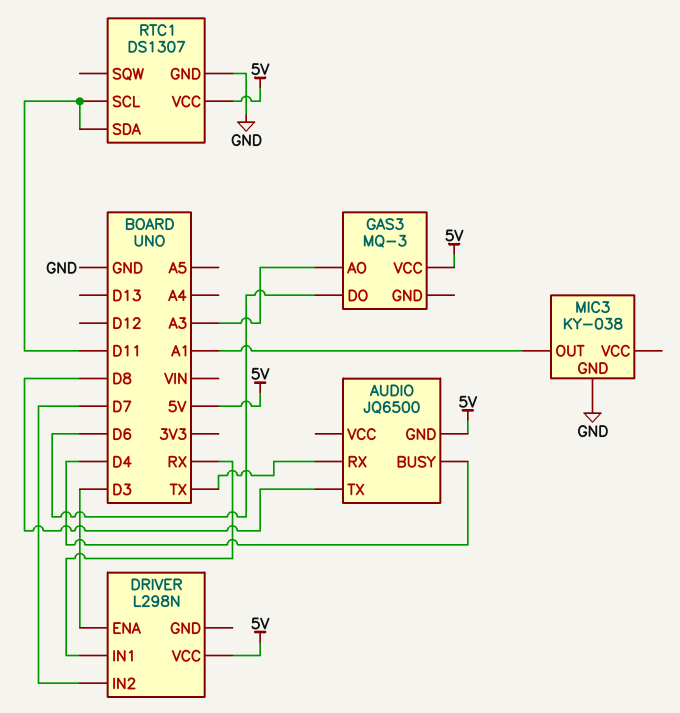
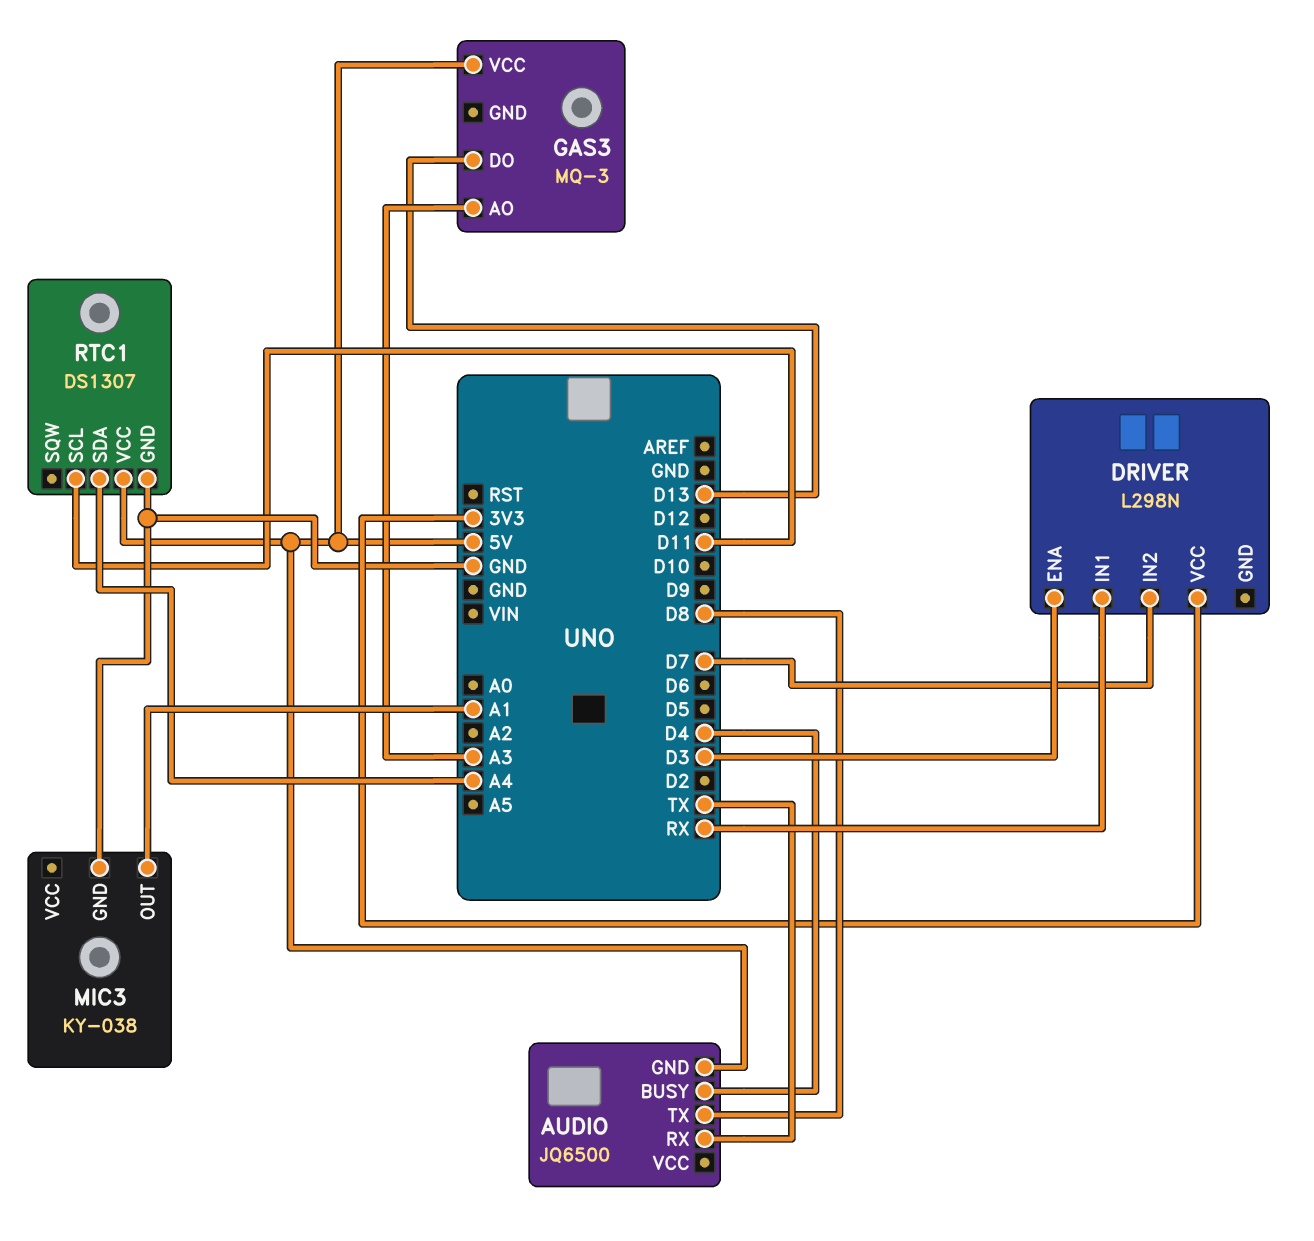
DRIVER pin VCC: 5V -> 3V3
GAS3 pin DO: D6 -> D13
RTC1 pin SDA: D11 -> A4

